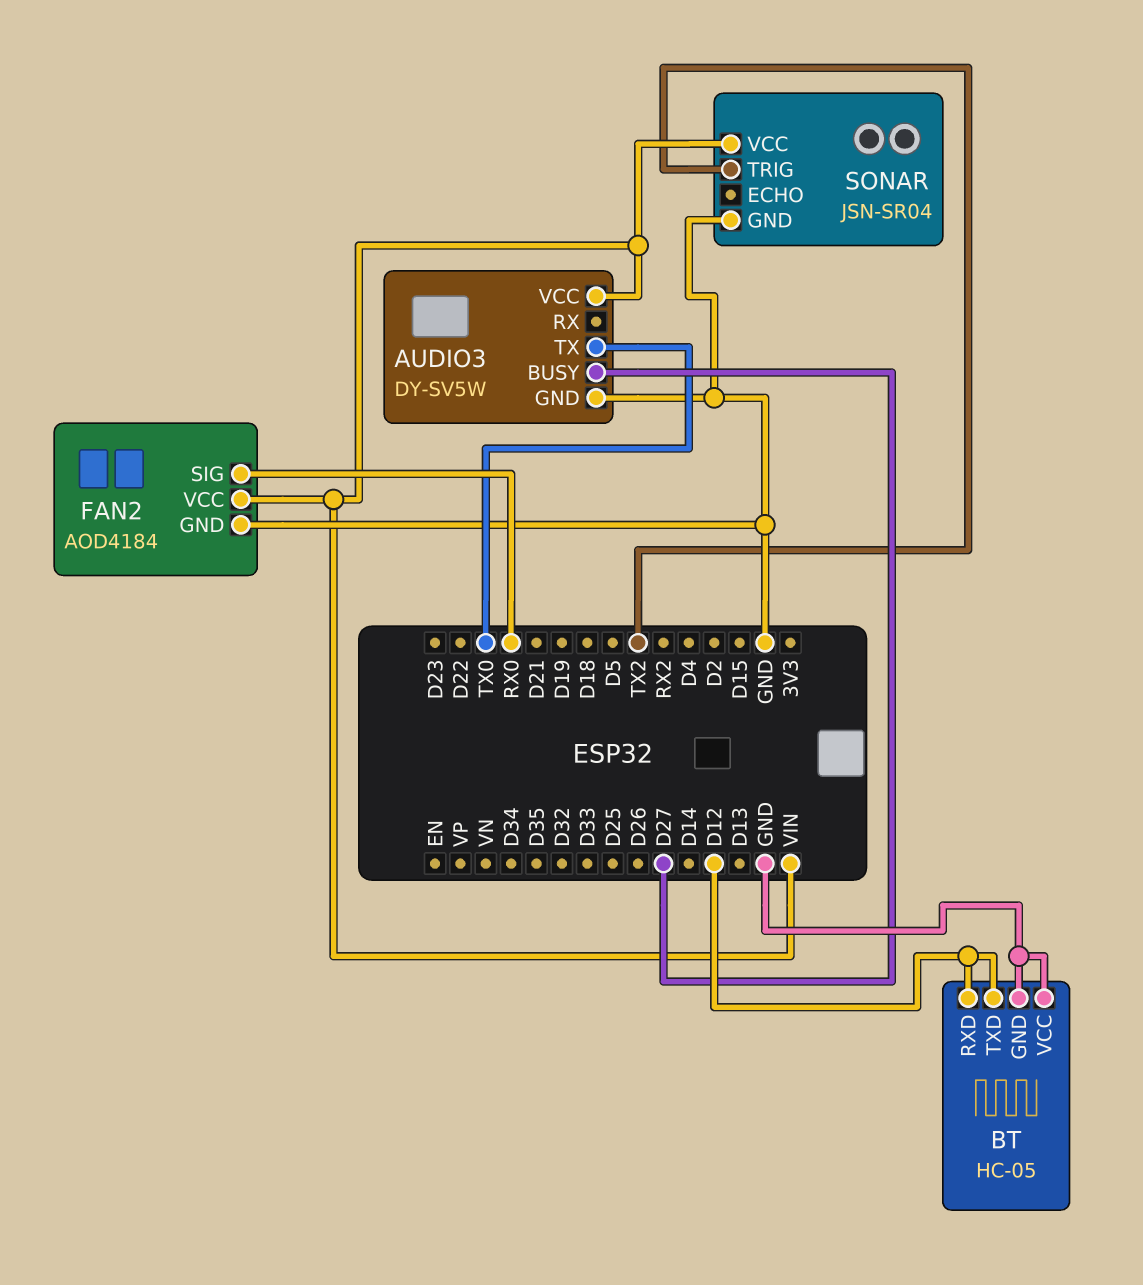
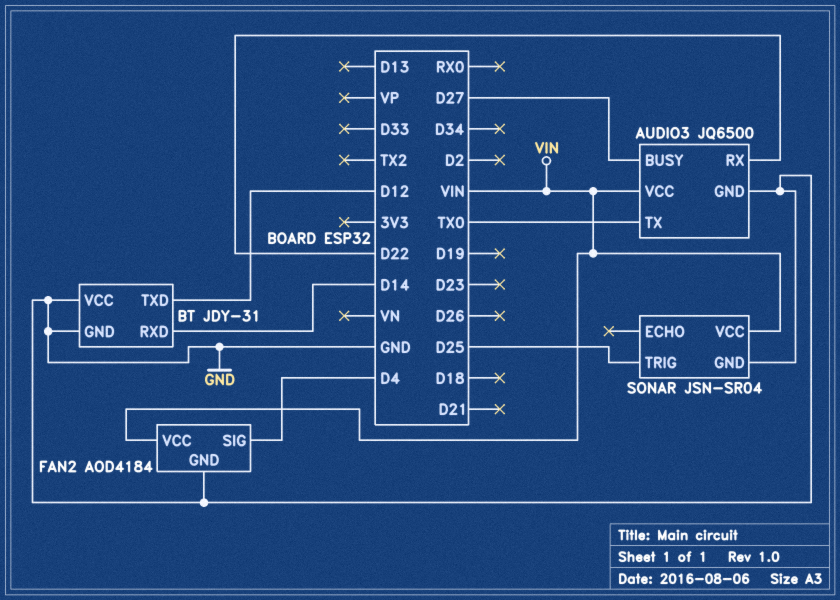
AUDIO3: DY-SV5W -> JQ6500
AUDIO3 pin RX: none -> D22
BT: HC-05 -> JDY-31
BT pin RXD: D12 -> D14
FAN2 pin SIG: RX0 -> D4
SONAR pin TRIG: TX2 -> D25

